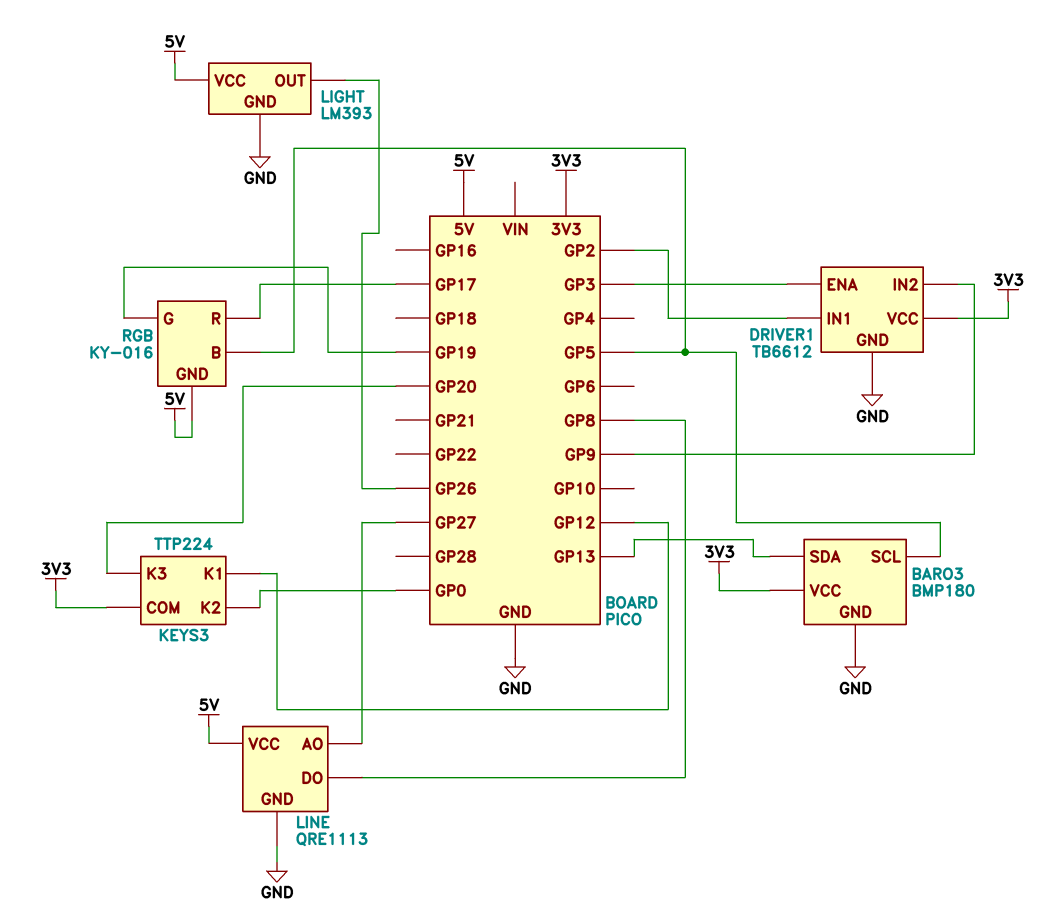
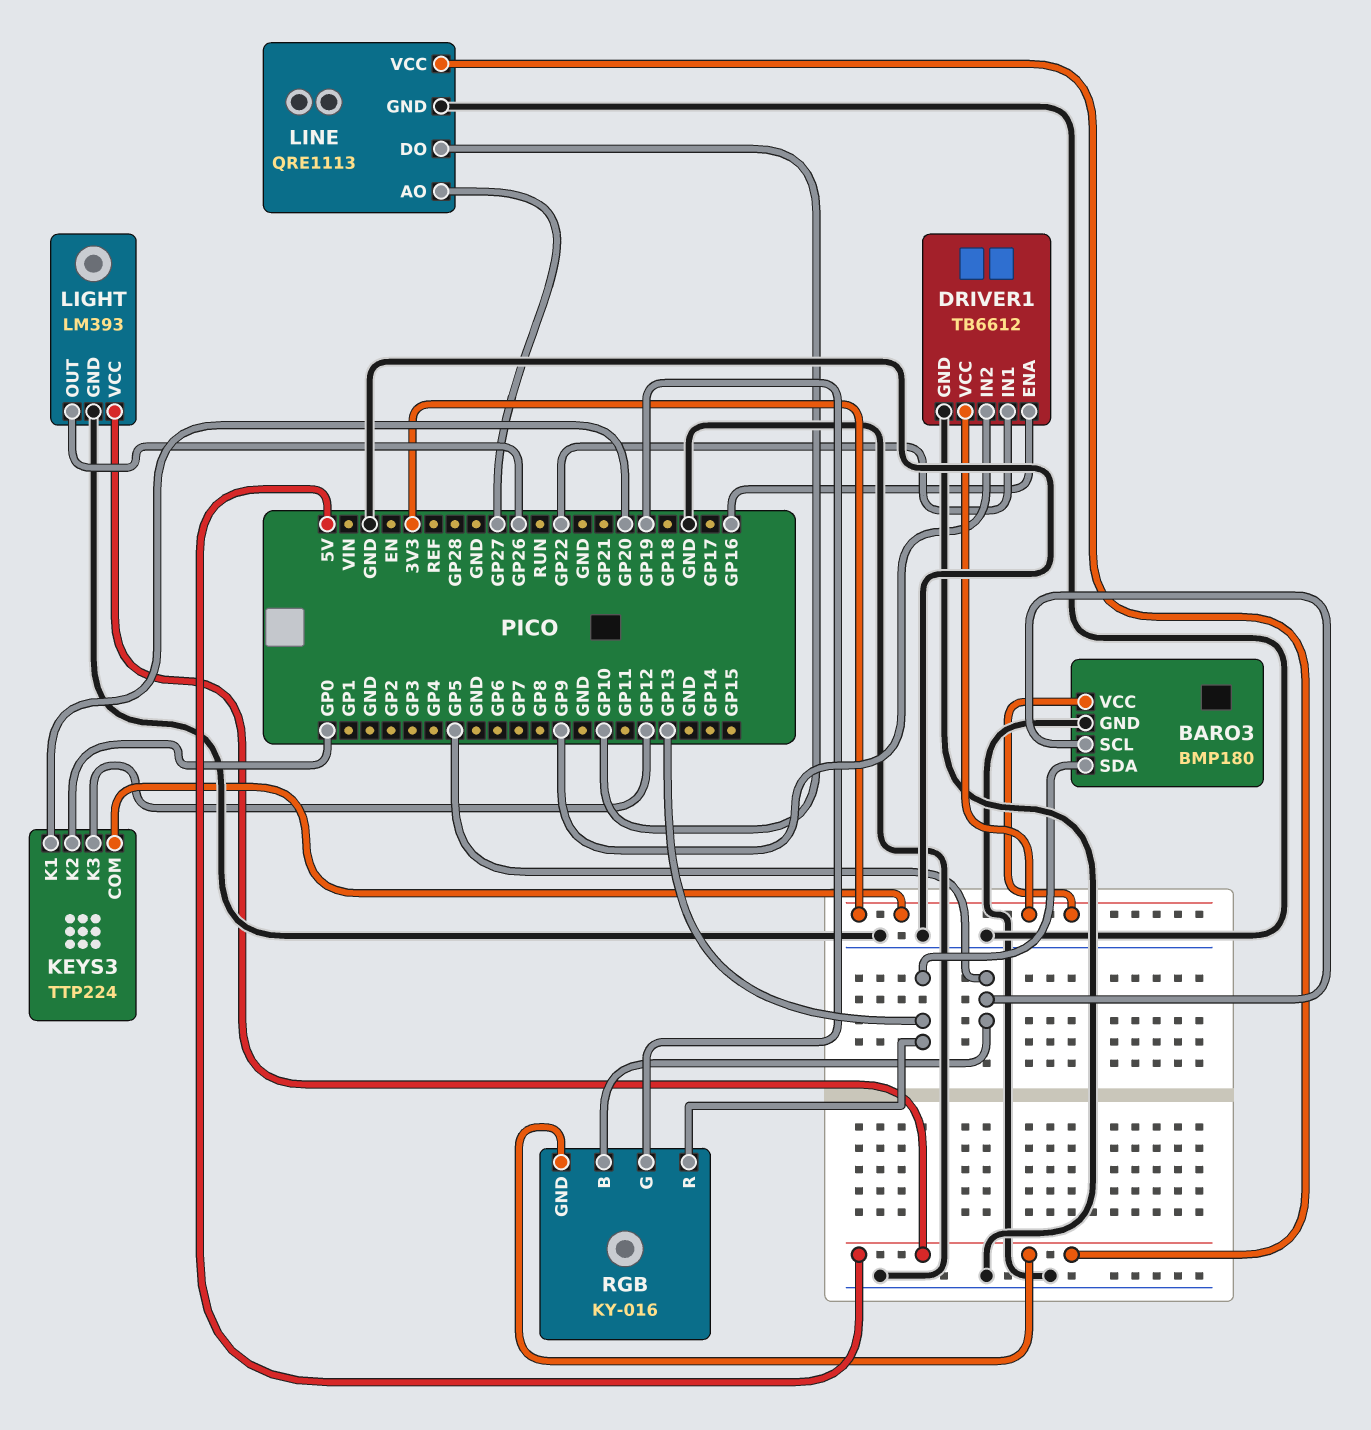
DRIVER1 pin ENA: GP3 -> GP16
DRIVER1 pin IN1: GP2 -> GP22
KEYS3 pin K1: GP12 -> GP20
KEYS3 pin K3: GP20 -> GP12
LINE pin DO: GP8 -> GP10
RGB pin R: GP17 -> GP13

